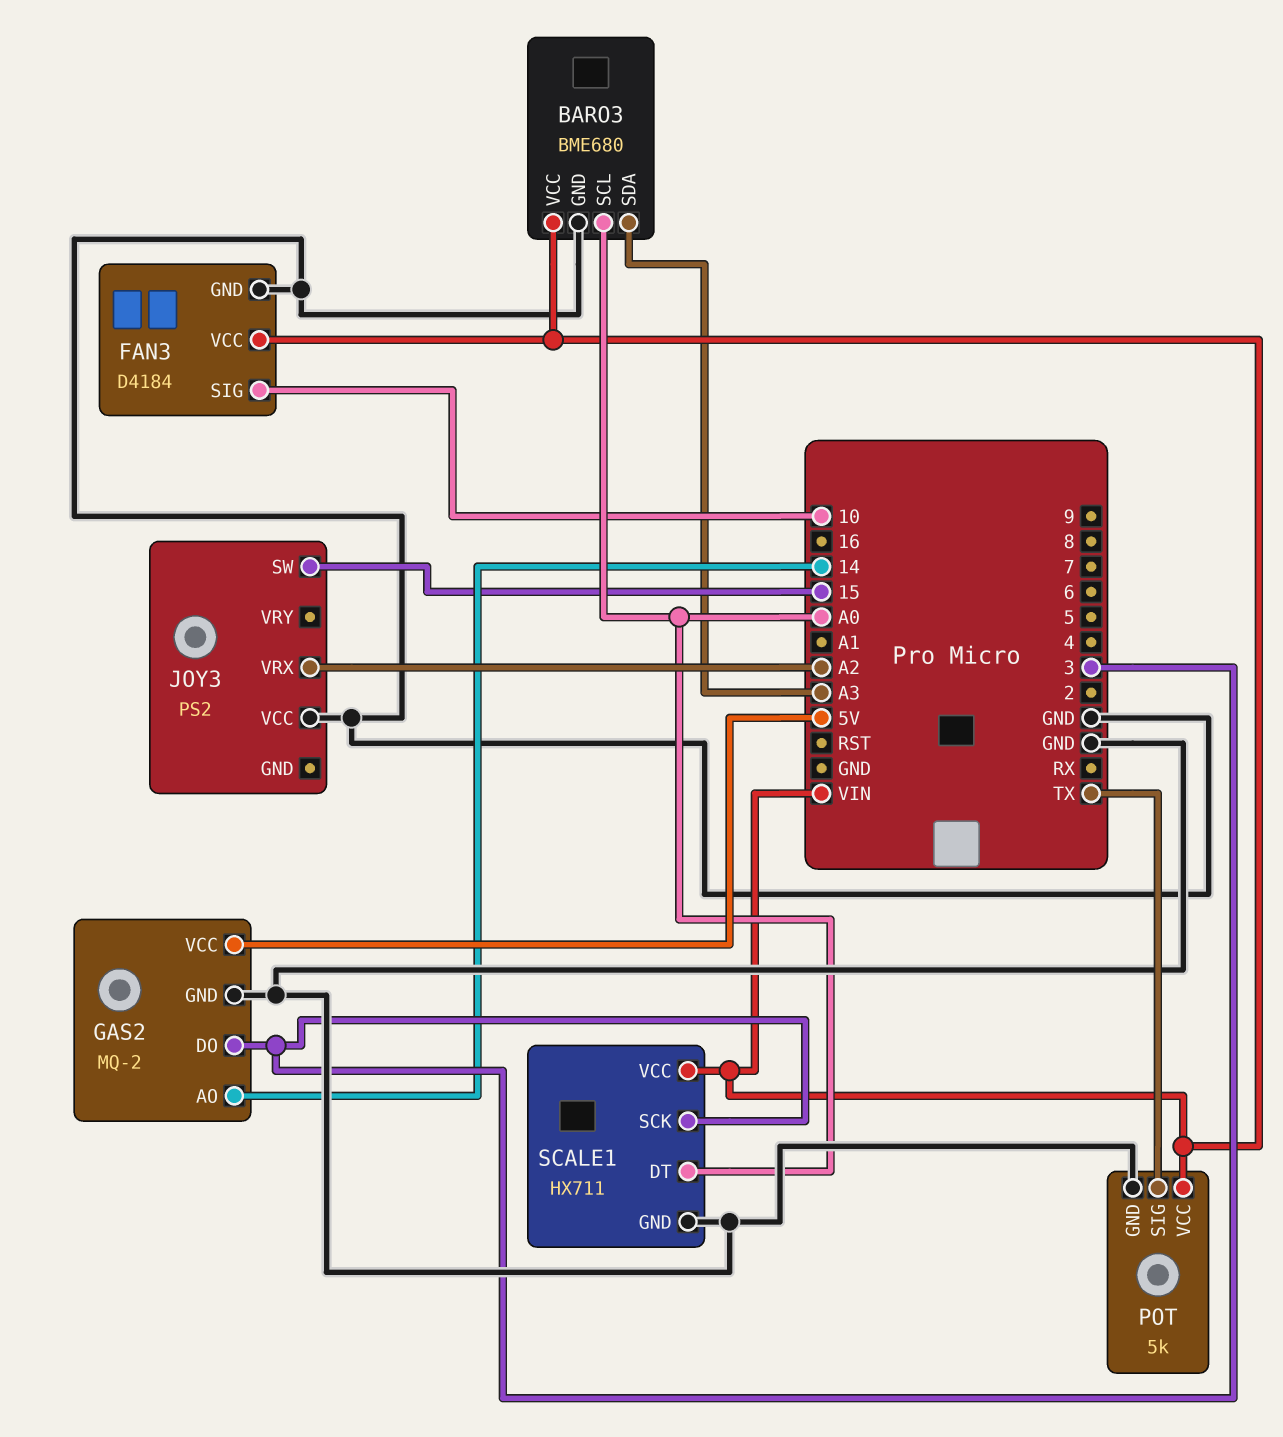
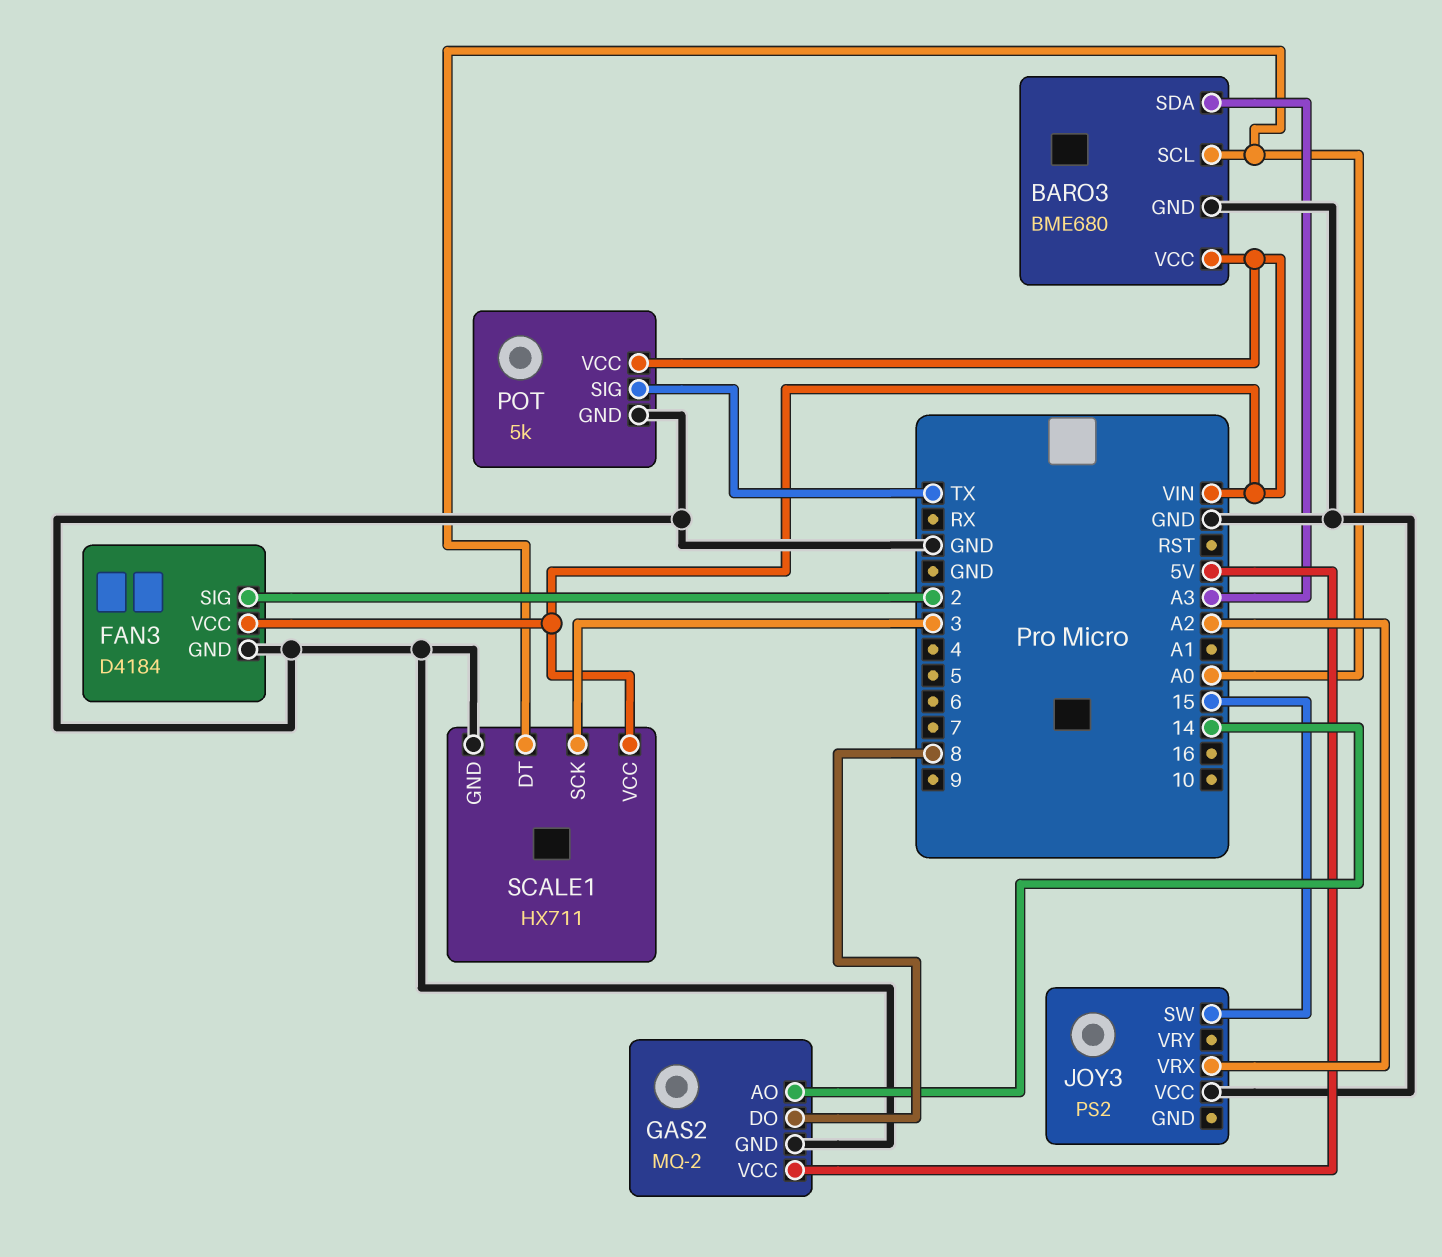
FAN3 pin SIG: 10 -> 2
GAS2 pin DO: 3 -> 8

